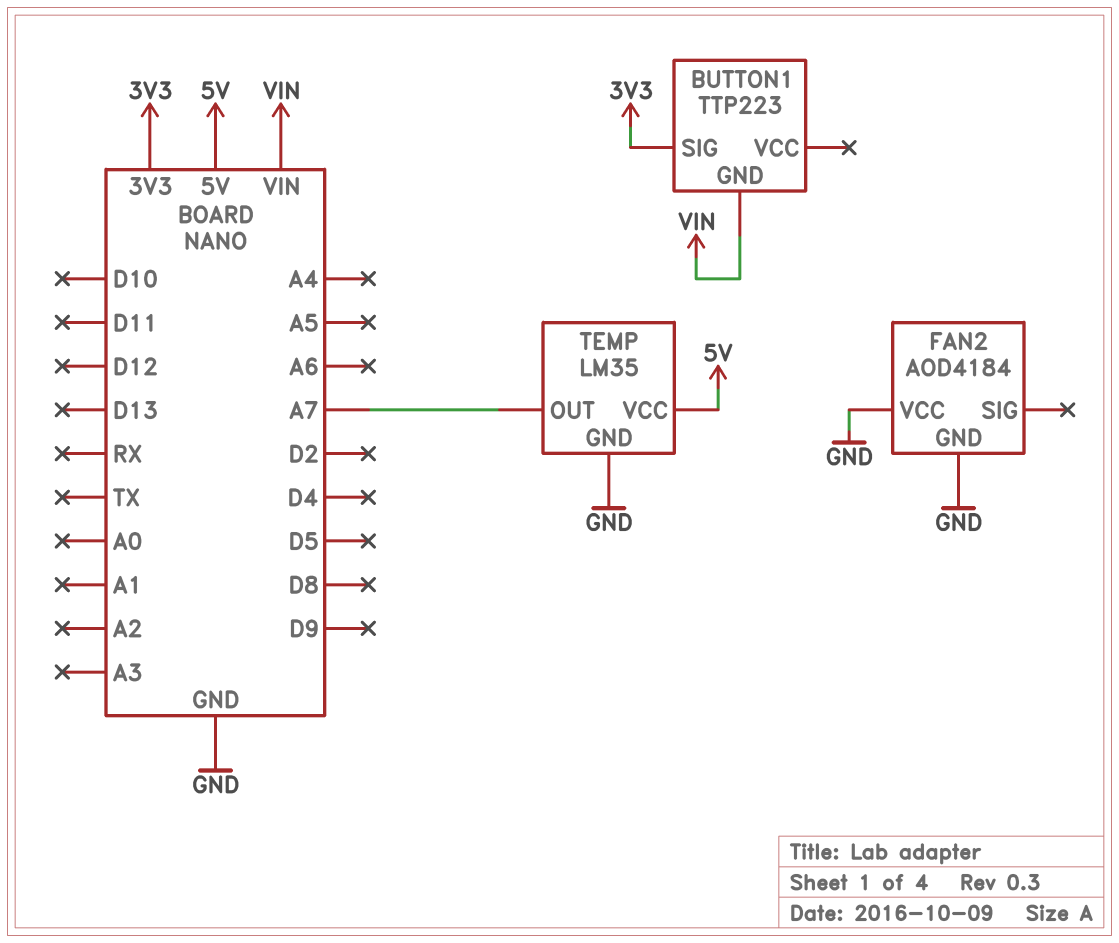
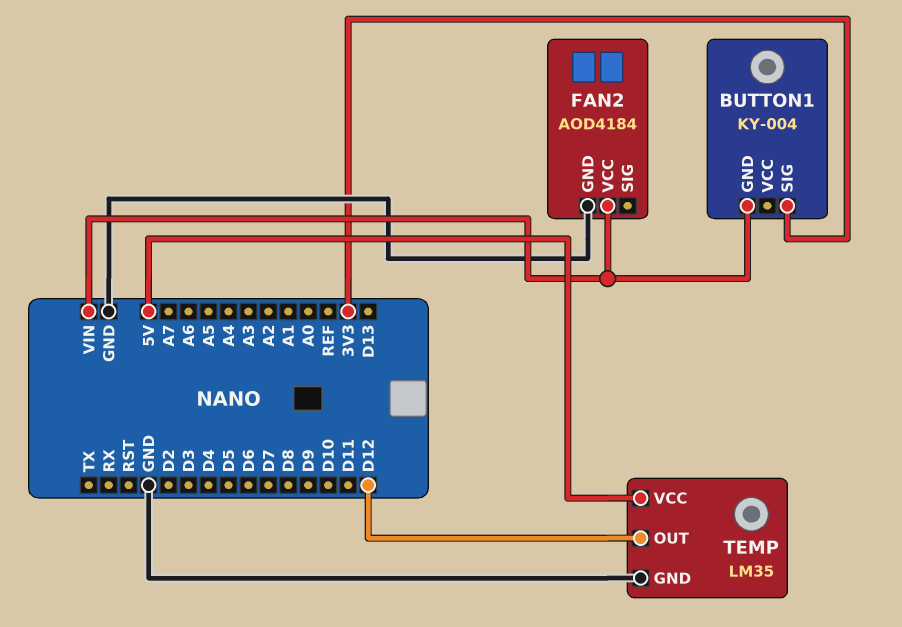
BUTTON1: TTP223 -> KY-004
FAN2 pin VCC: GND -> VIN
TEMP pin OUT: A7 -> D12

